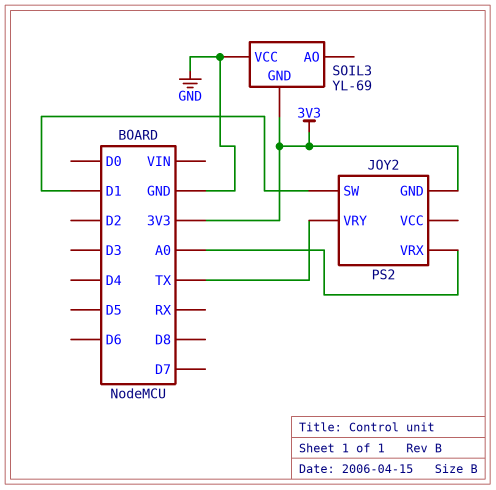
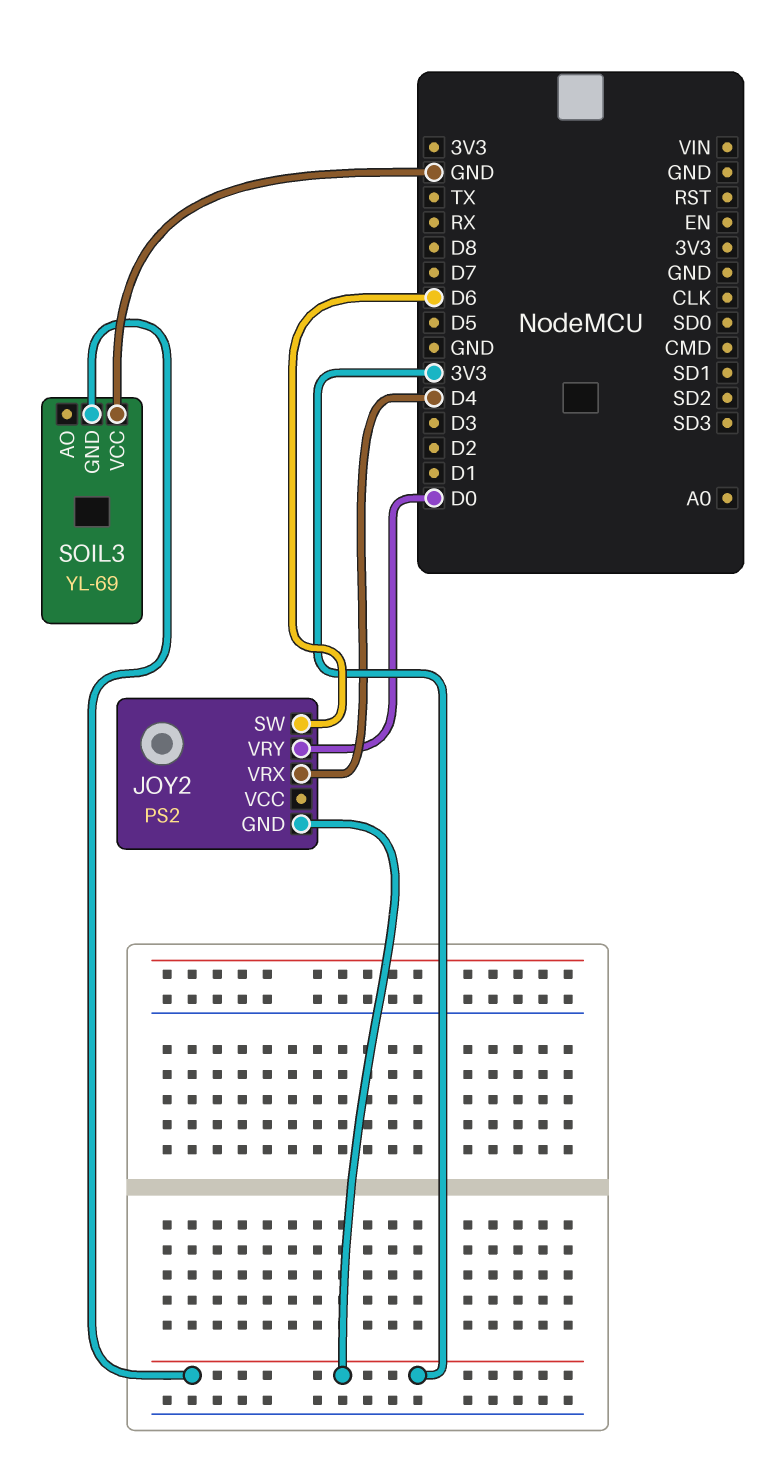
JOY2 pin SW: D1 -> D6
JOY2 pin VRX: A0 -> D4
JOY2 pin VRY: TX -> D0

